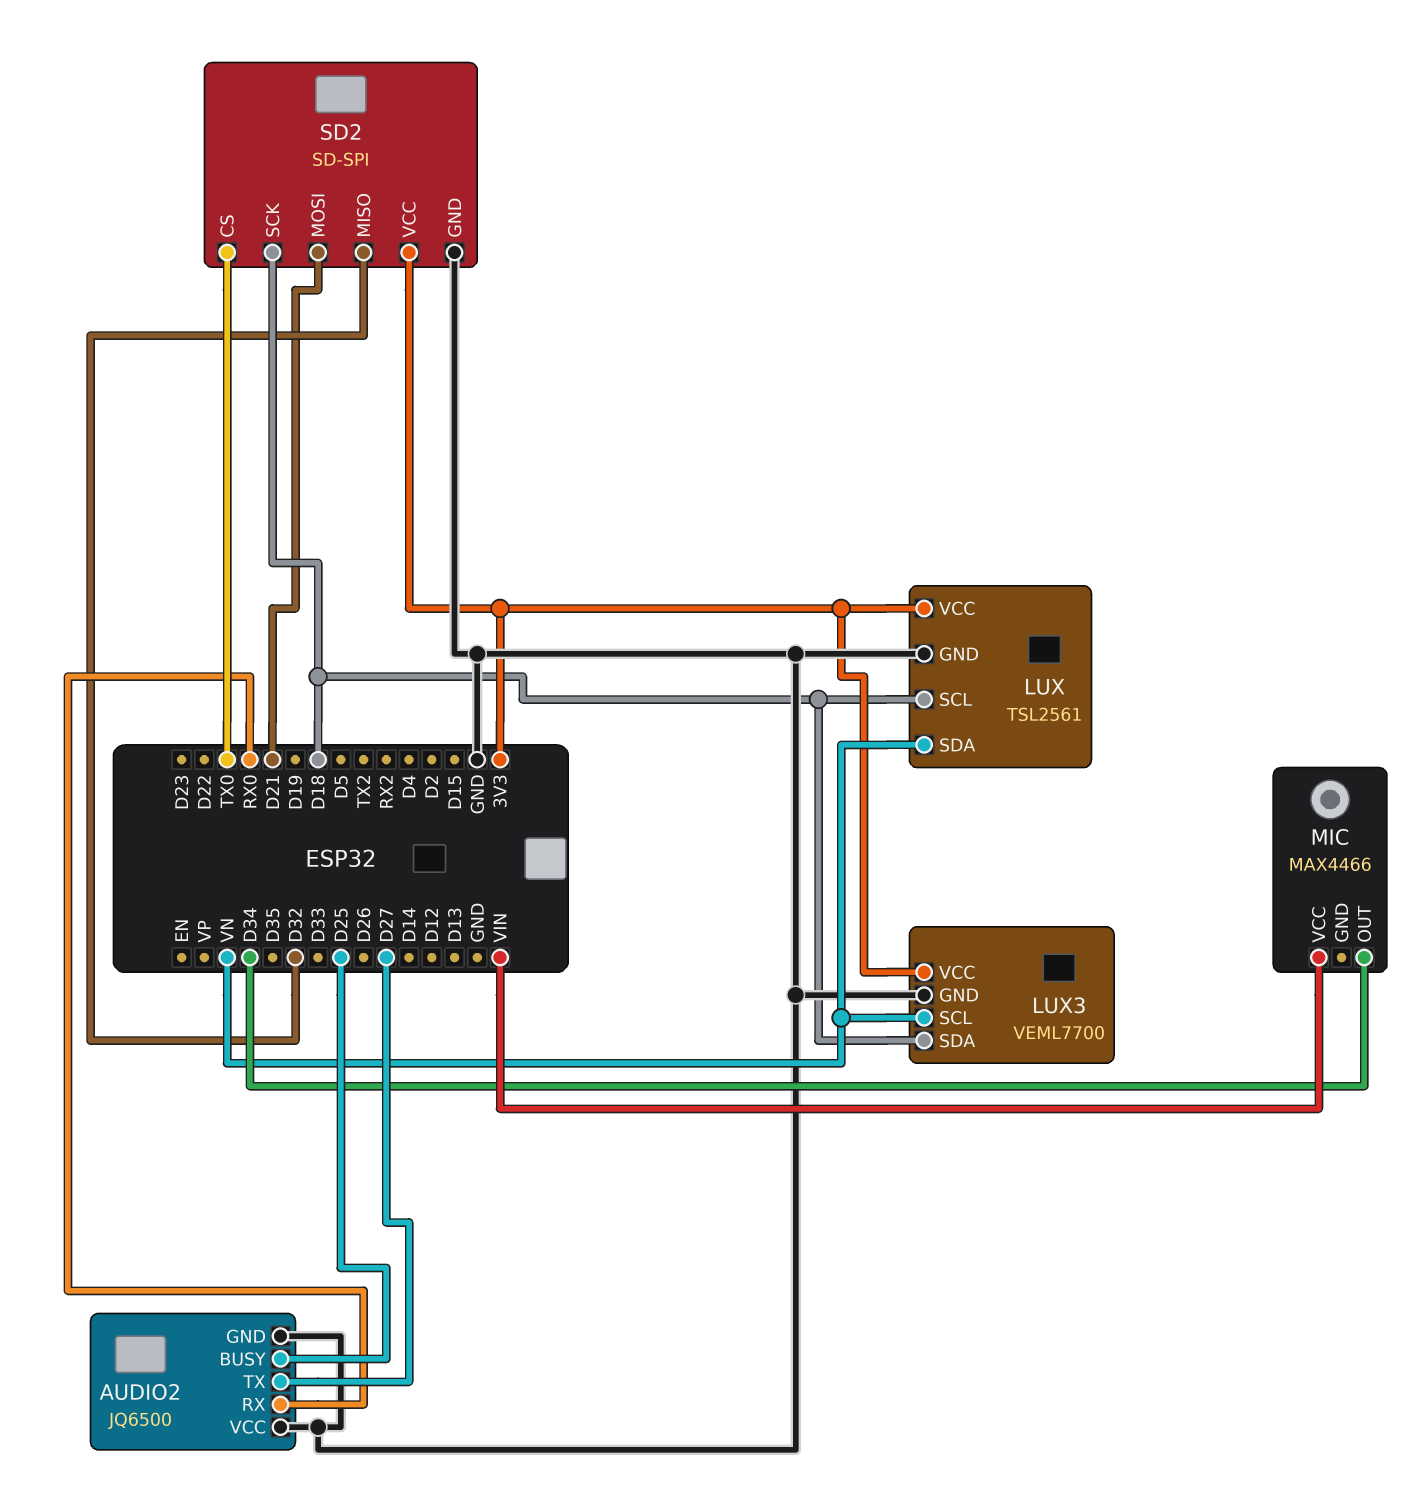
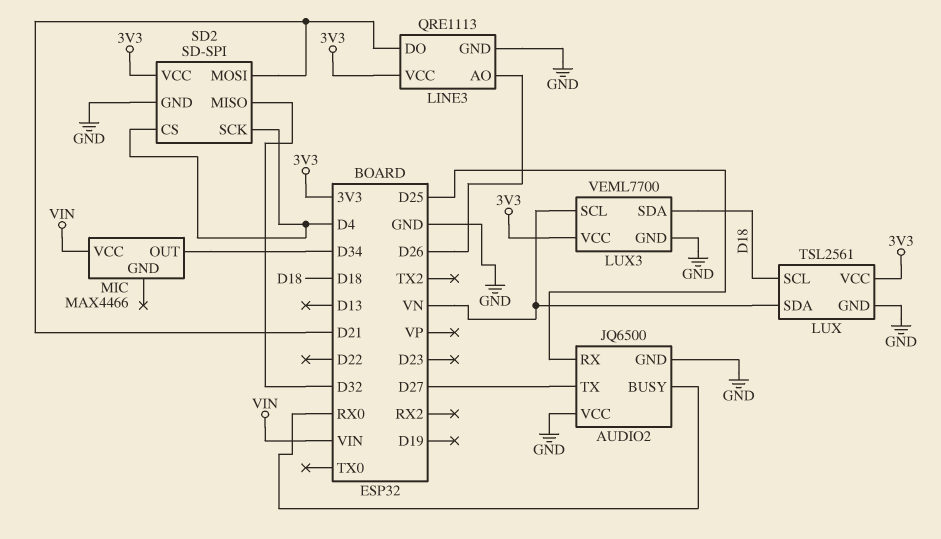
AUDIO2 pin BUSY: D25 -> RX0
AUDIO2 pin RX: RX0 -> D25
LINE3: none -> QRE1113
LINE3 pin AO: none -> D26
LINE3 pin DO: none -> D21
LINE3 pin GND: none -> GND
LINE3 pin VCC: none -> 3V3
SD2 pin CS: TX0 -> D4
SD2 pin SCK: D18 -> D4

